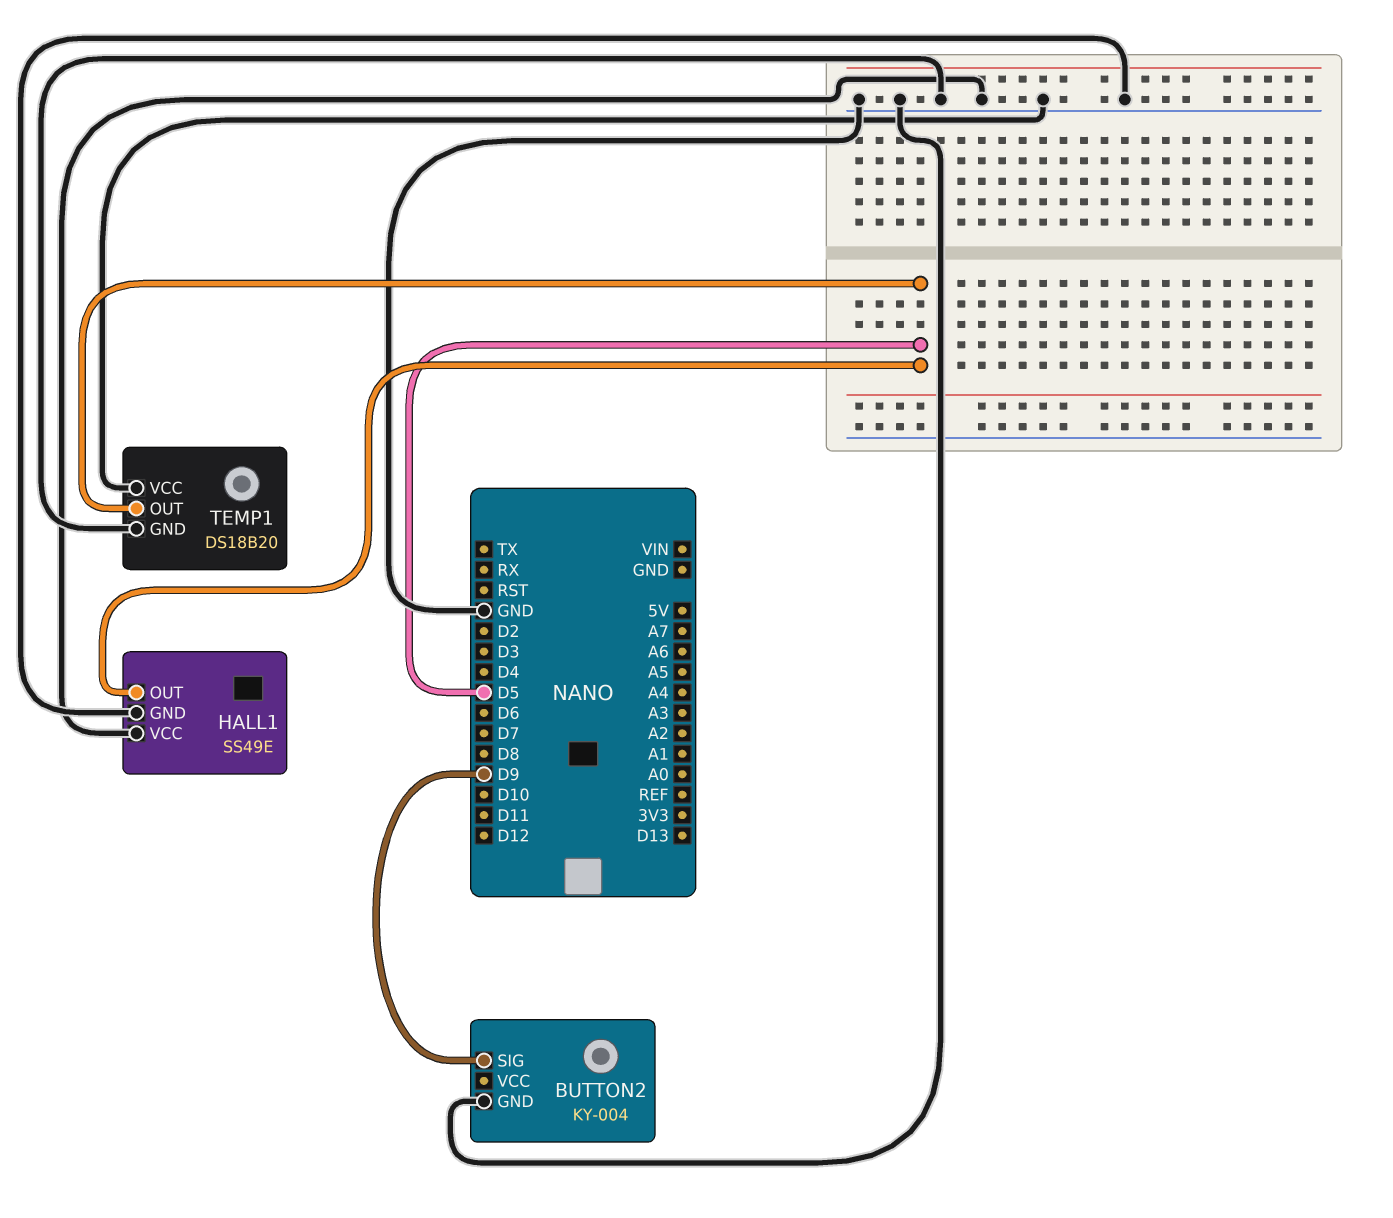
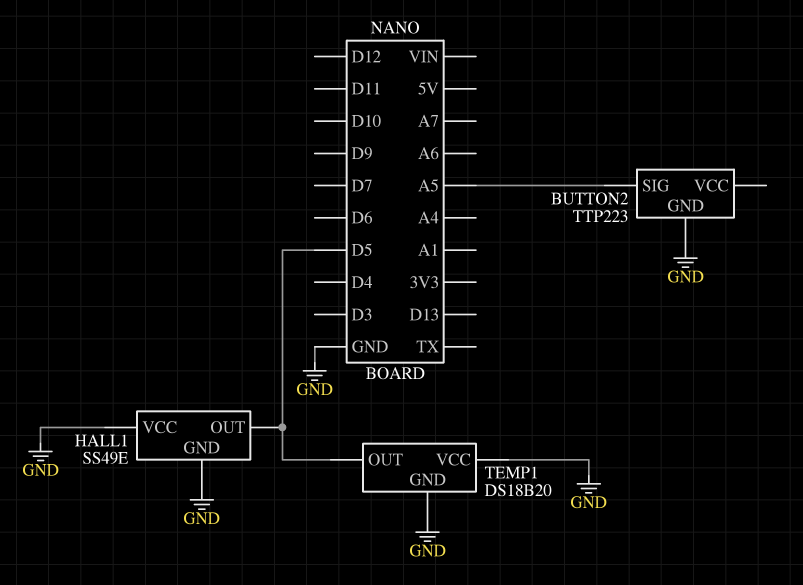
BUTTON2: KY-004 -> TTP223
BUTTON2 pin SIG: D9 -> A5

